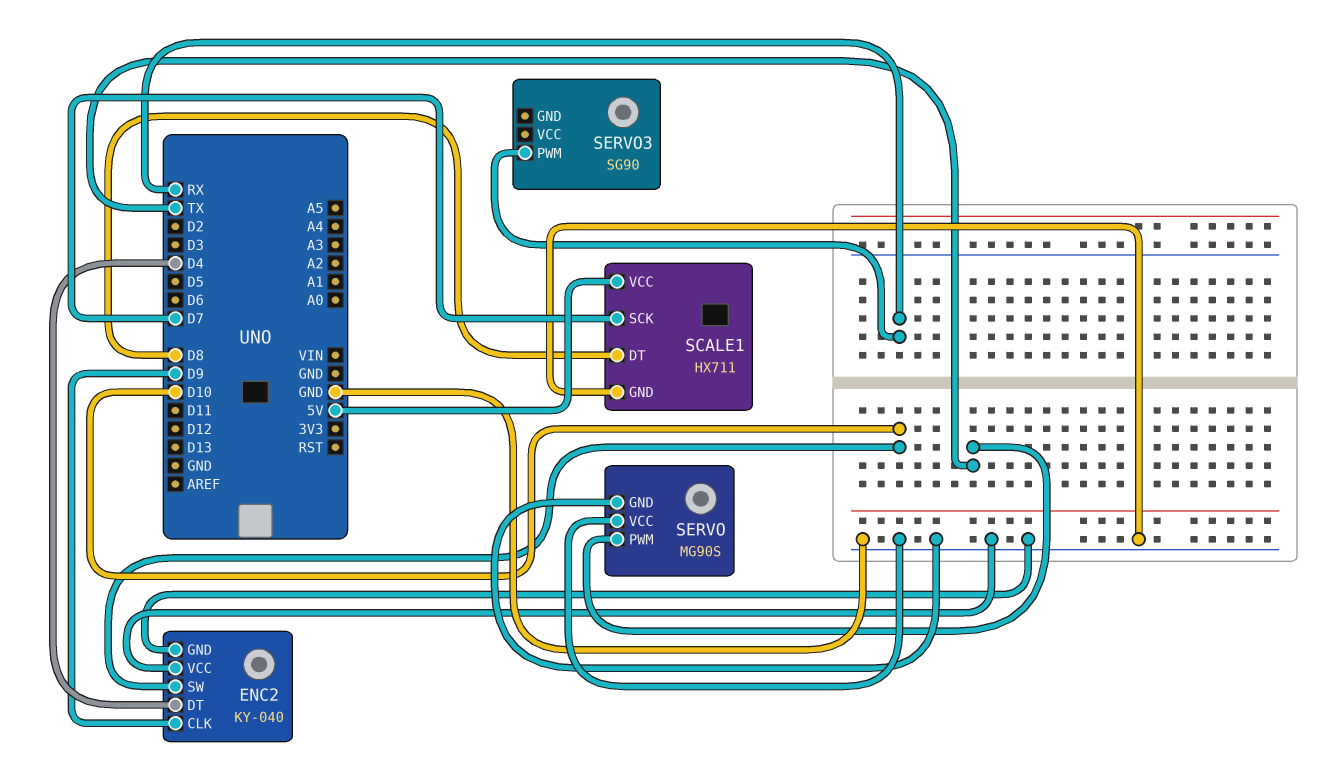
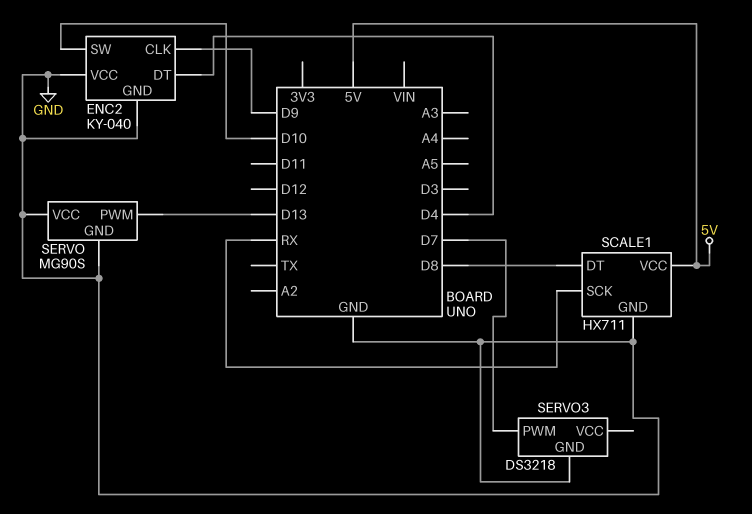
SCALE1 pin SCK: D7 -> RX
SERVO pin PWM: TX -> D13
SERVO3: SG90 -> DS3218
SERVO3 pin GND: none -> GND
SERVO3 pin PWM: RX -> D7

